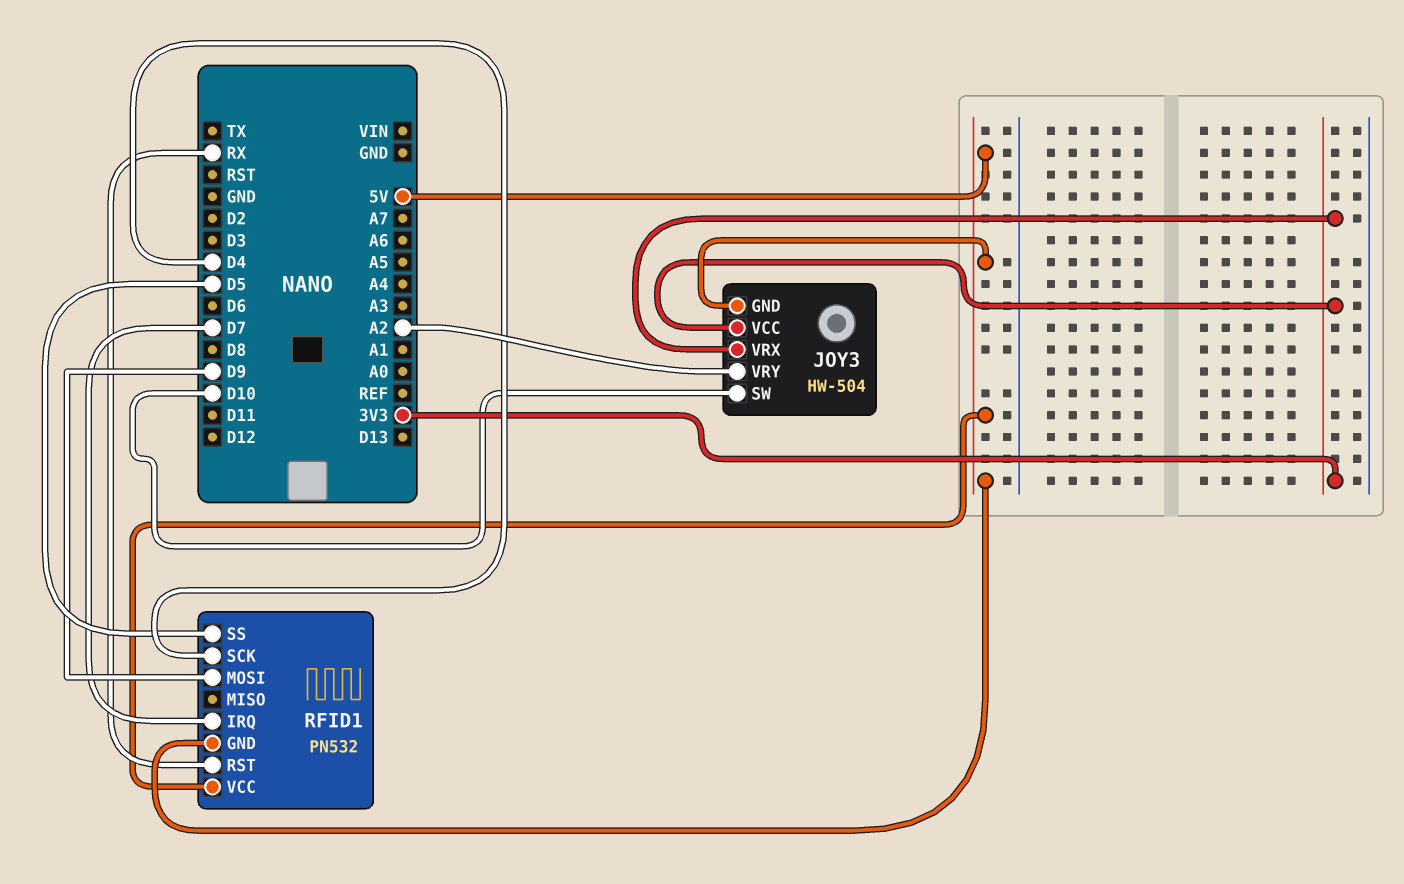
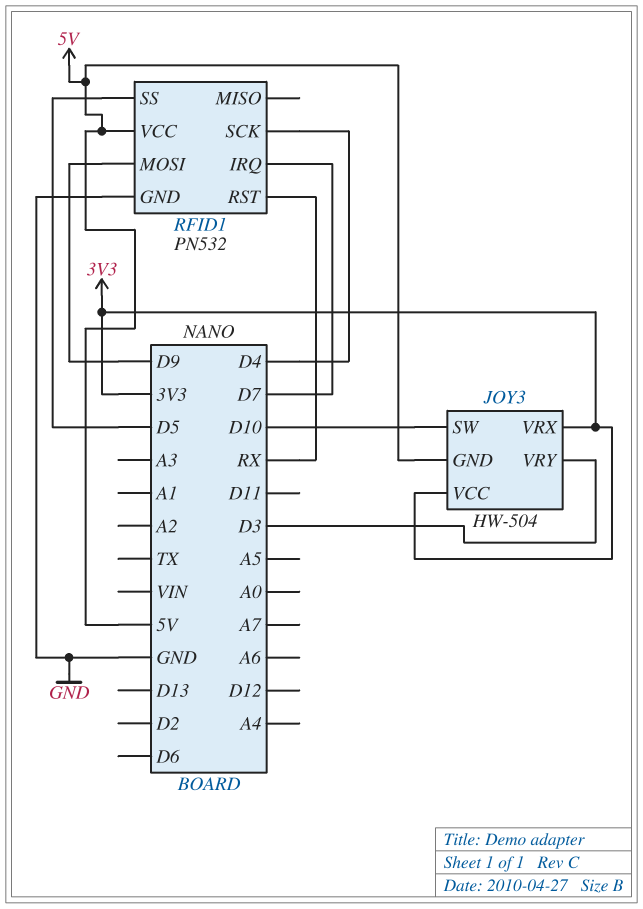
JOY3 pin VRY: A2 -> D3
RFID1 pin GND: 5V -> GND

